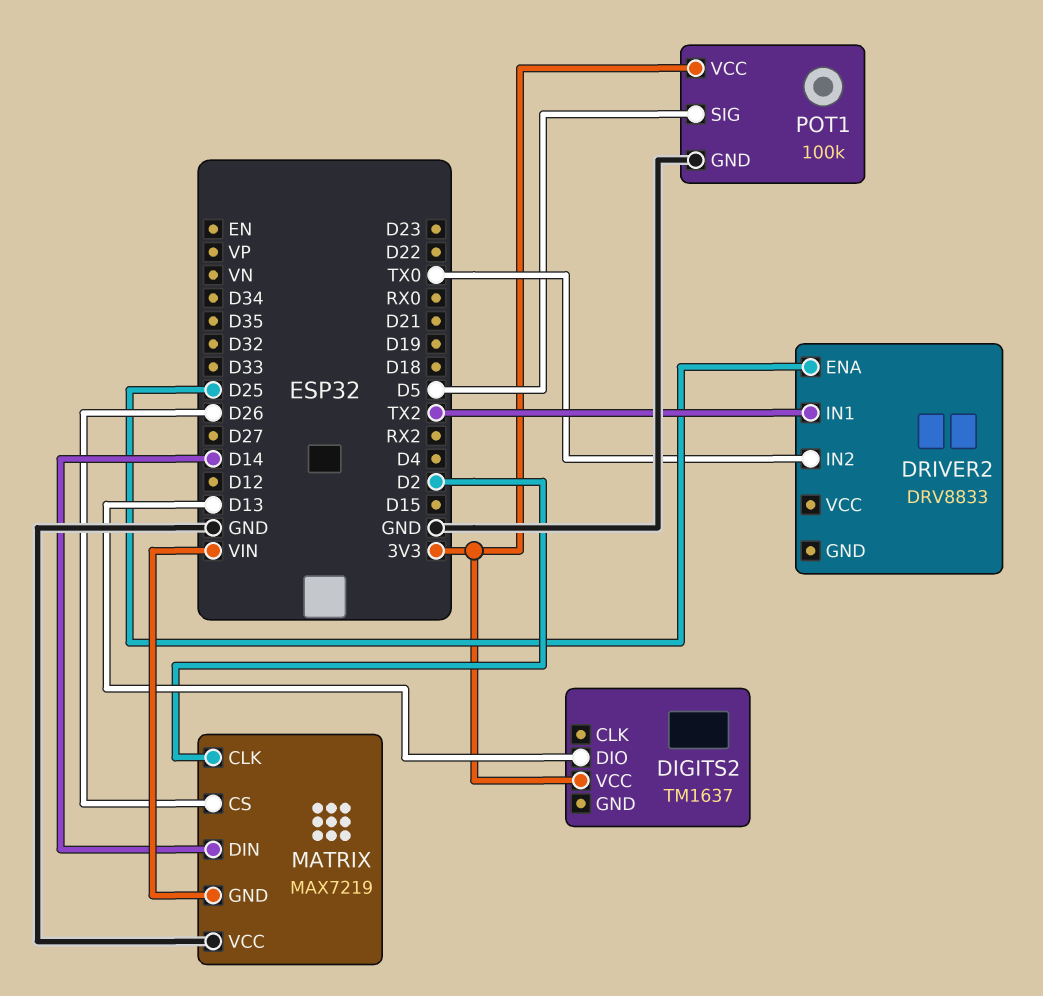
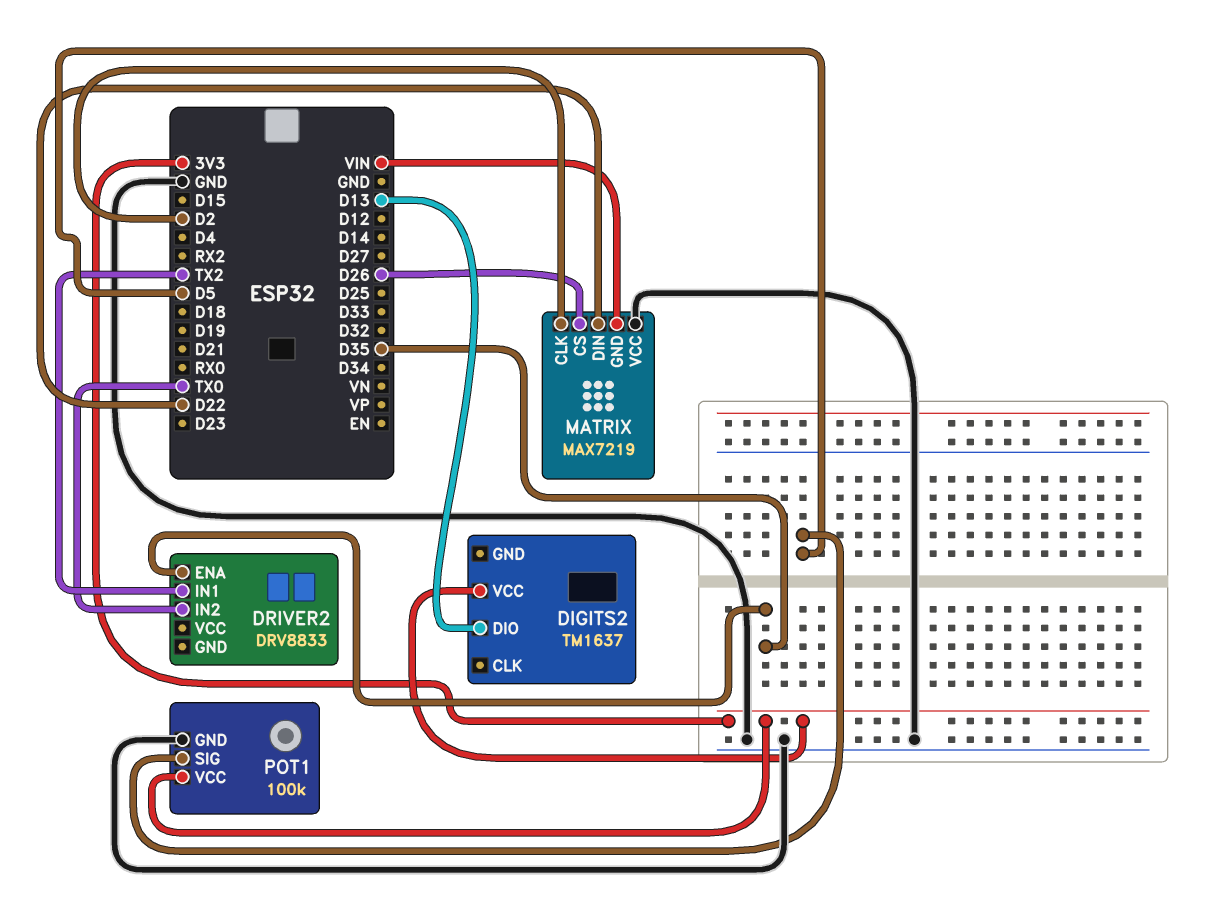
DRIVER2 pin ENA: D25 -> D35
MATRIX pin DIN: D14 -> D22

